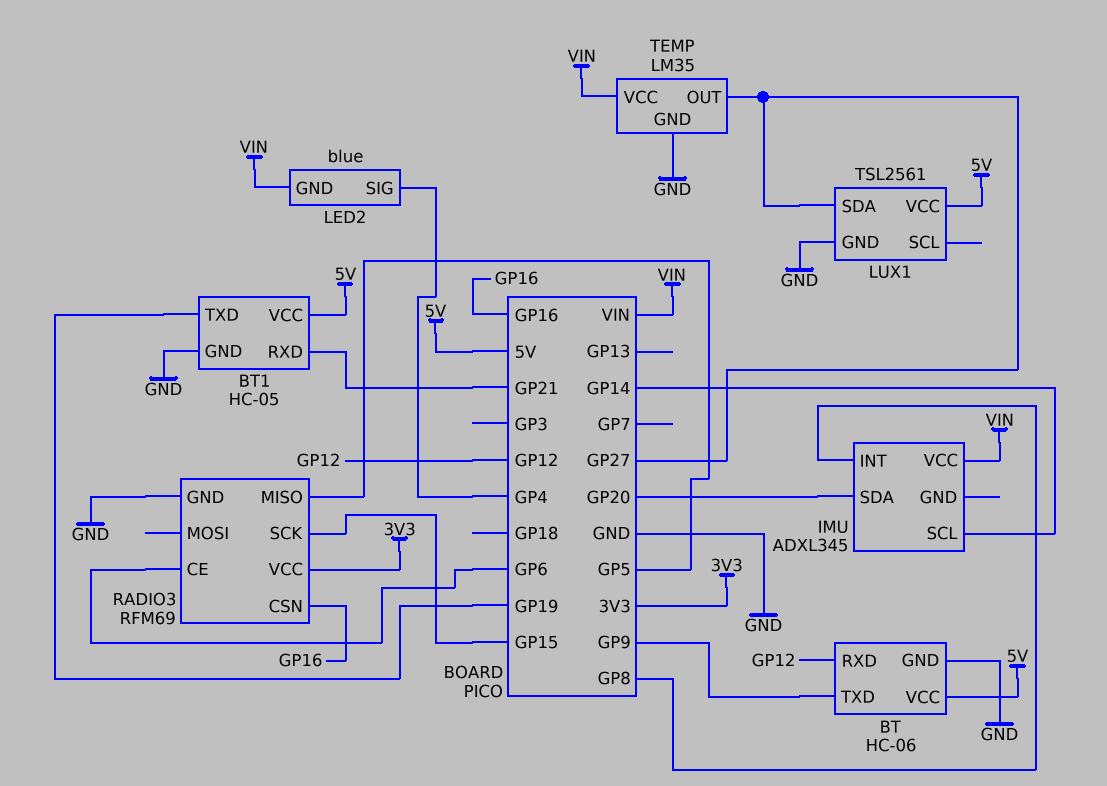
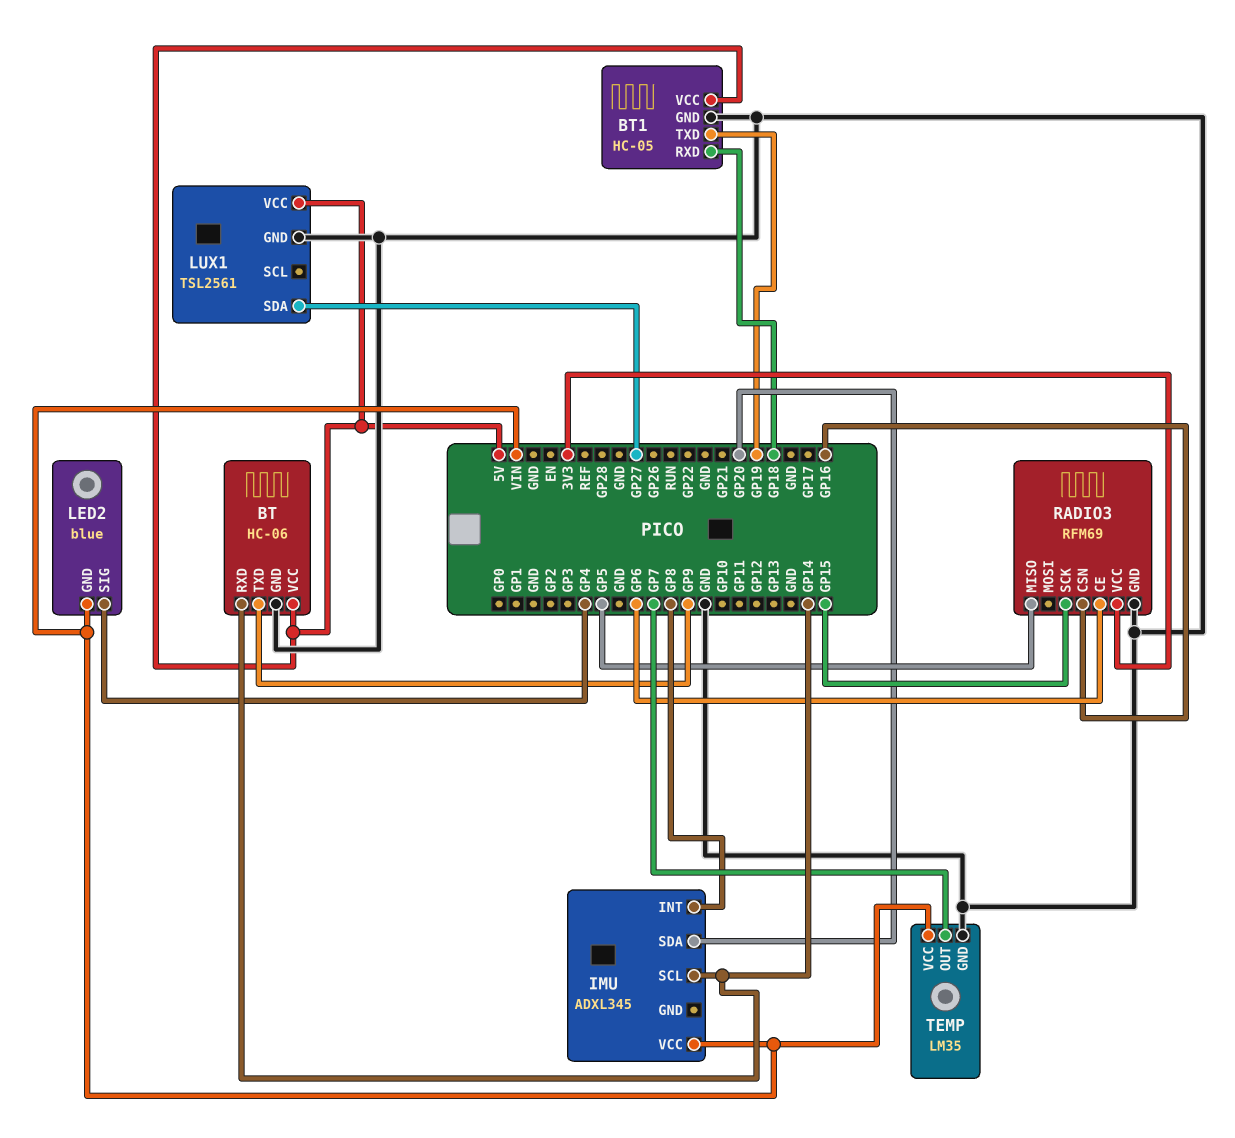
BT pin RXD: GP12 -> GP14
BT1 pin RXD: GP21 -> GP18
TEMP pin OUT: GP27 -> GP7

